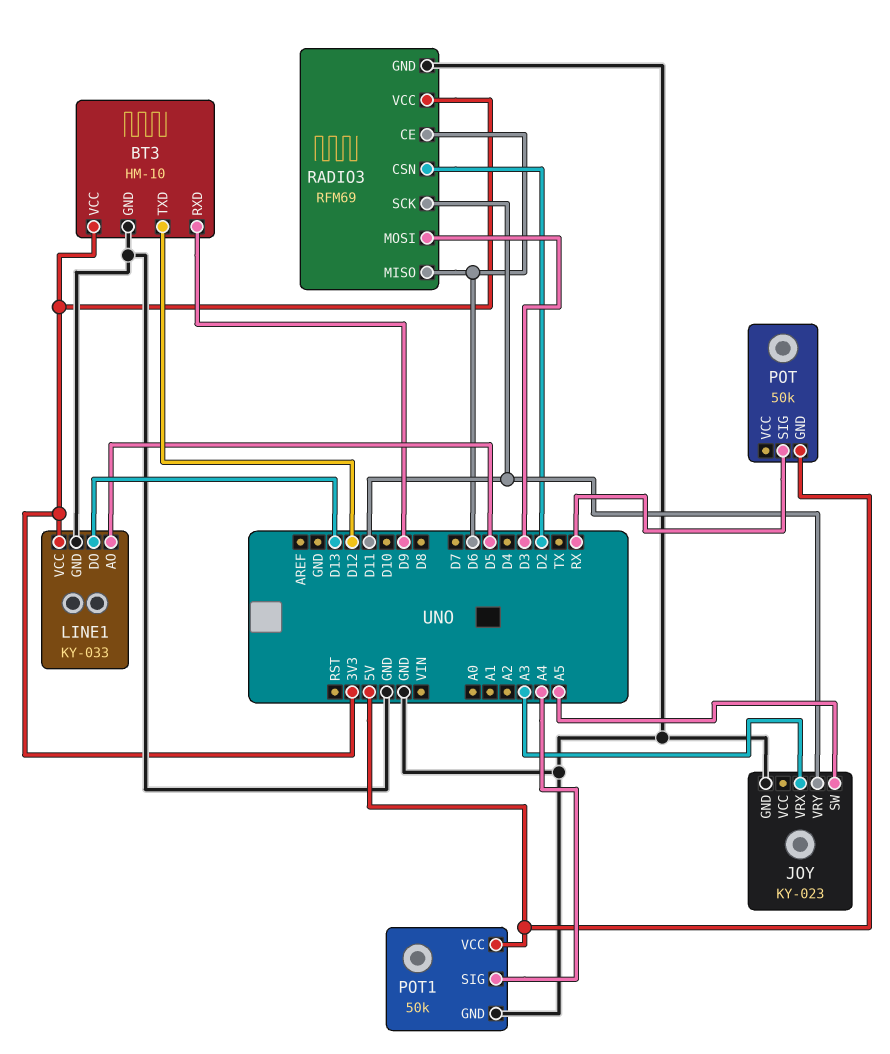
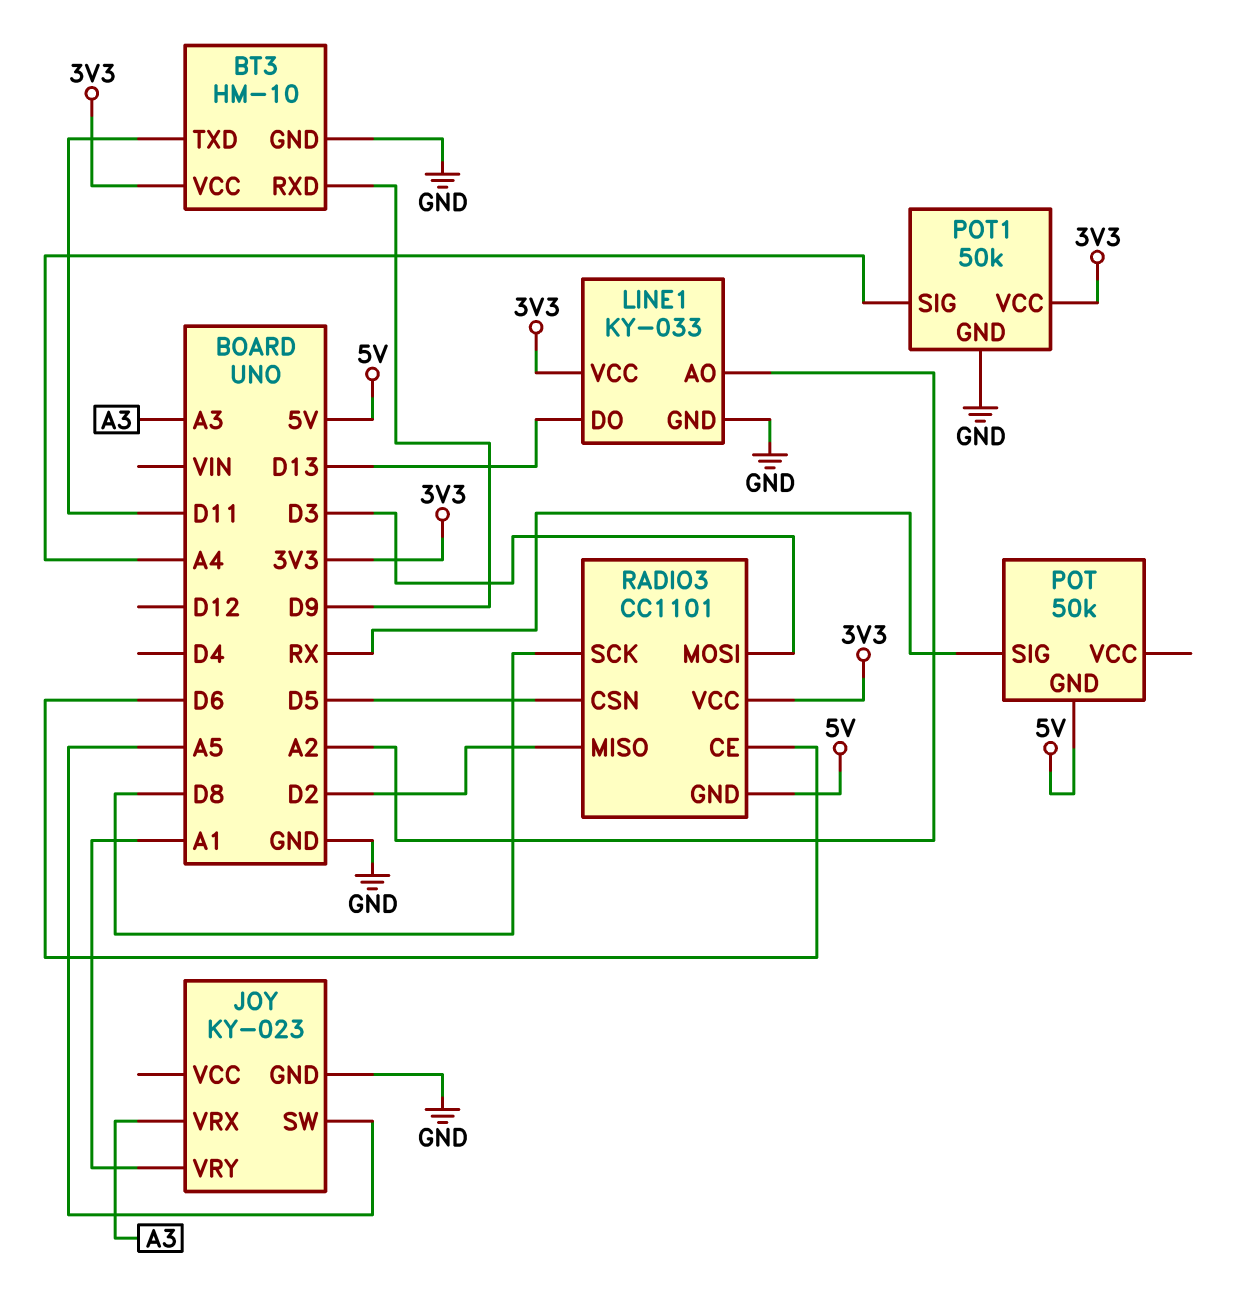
BT3 pin TXD: D12 -> D11
JOY pin VRY: D11 -> A1
LINE1 pin AO: D5 -> A2
POT1 pin VCC: 5V -> 3V3
RADIO3: RFM69 -> CC1101
RADIO3 pin CSN: D2 -> D5
RADIO3 pin GND: GND -> 5V
RADIO3 pin MISO: D6 -> D2
RADIO3 pin SCK: D11 -> D8

